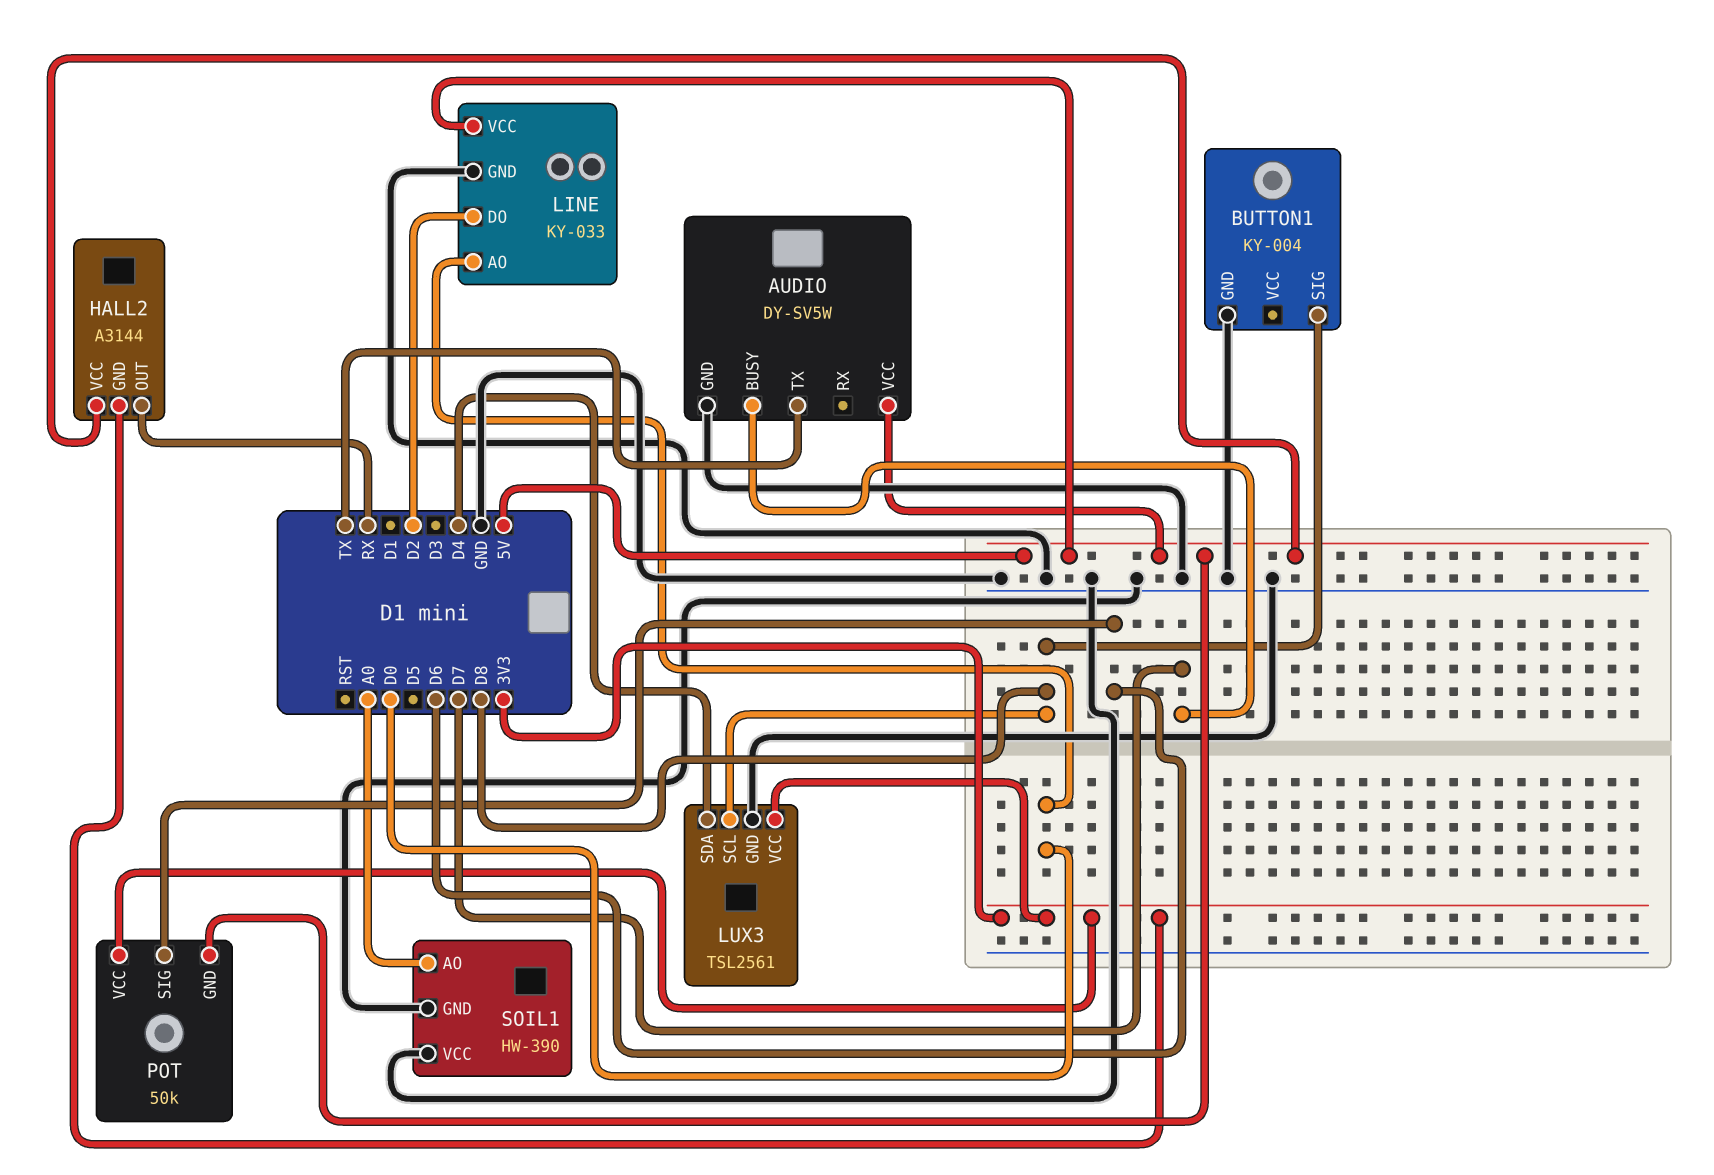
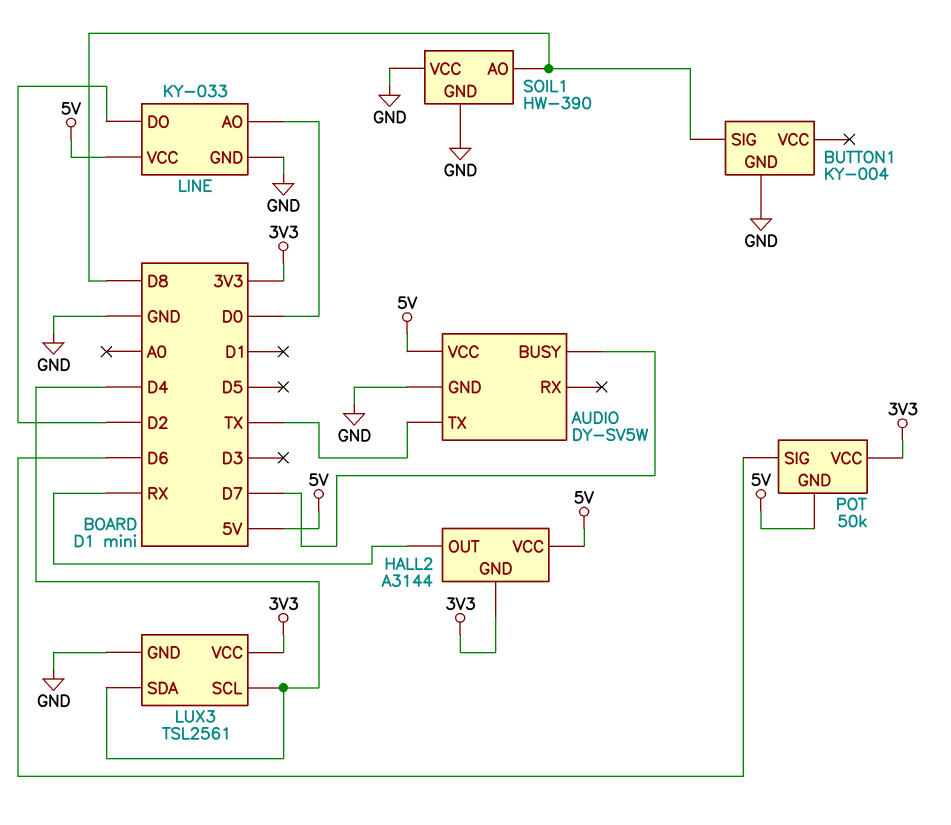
LUX3 pin SCL: D8 -> D4
SOIL1 pin AO: A0 -> D8

